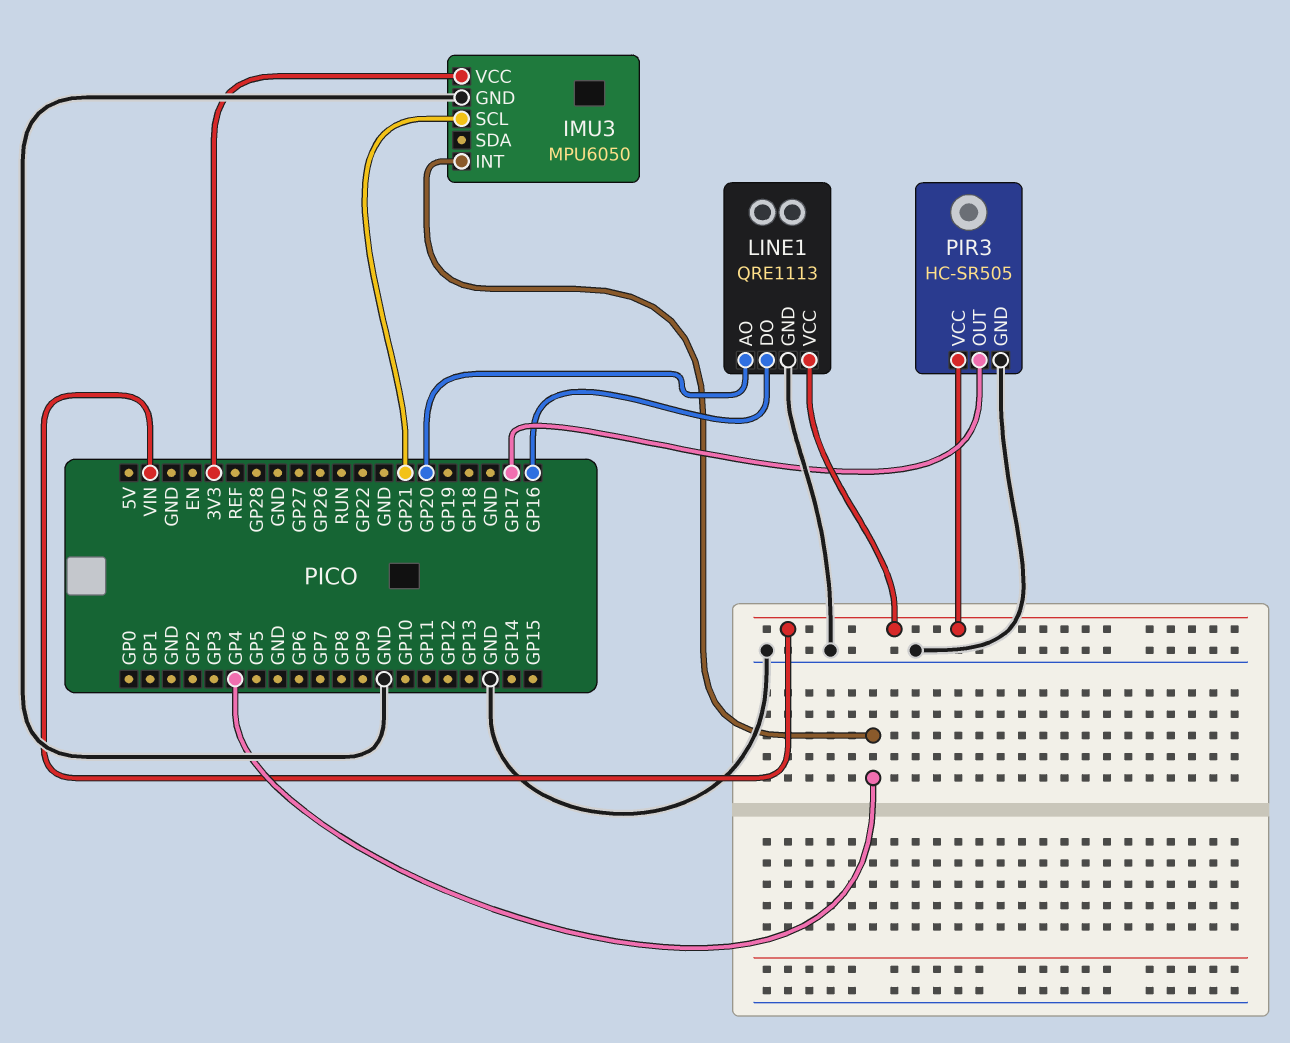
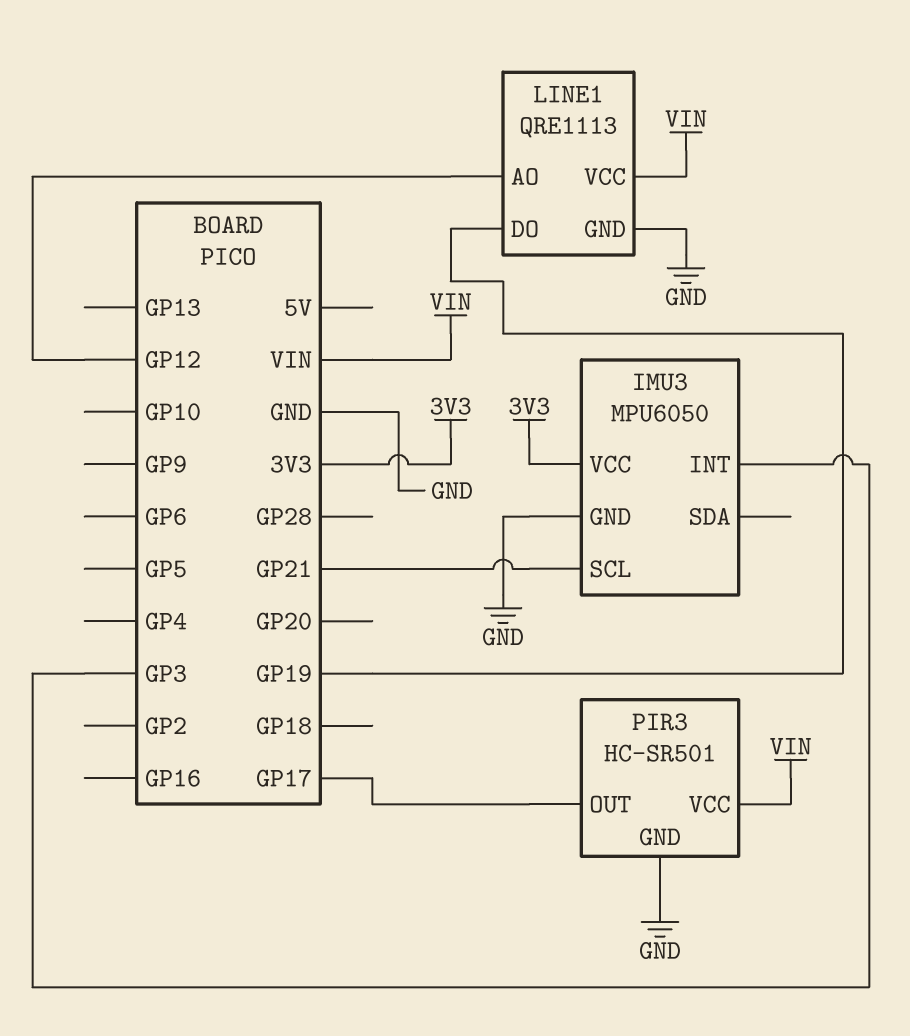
IMU3 pin INT: GP4 -> GP3
LINE1 pin AO: GP20 -> GP12
LINE1 pin DO: GP16 -> GP19
PIR3: HC-SR505 -> HC-SR501

